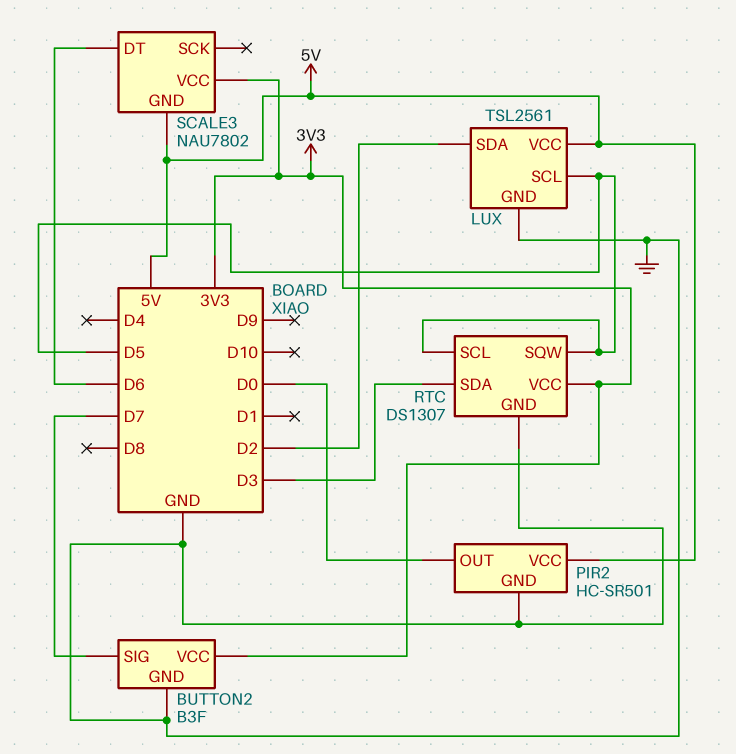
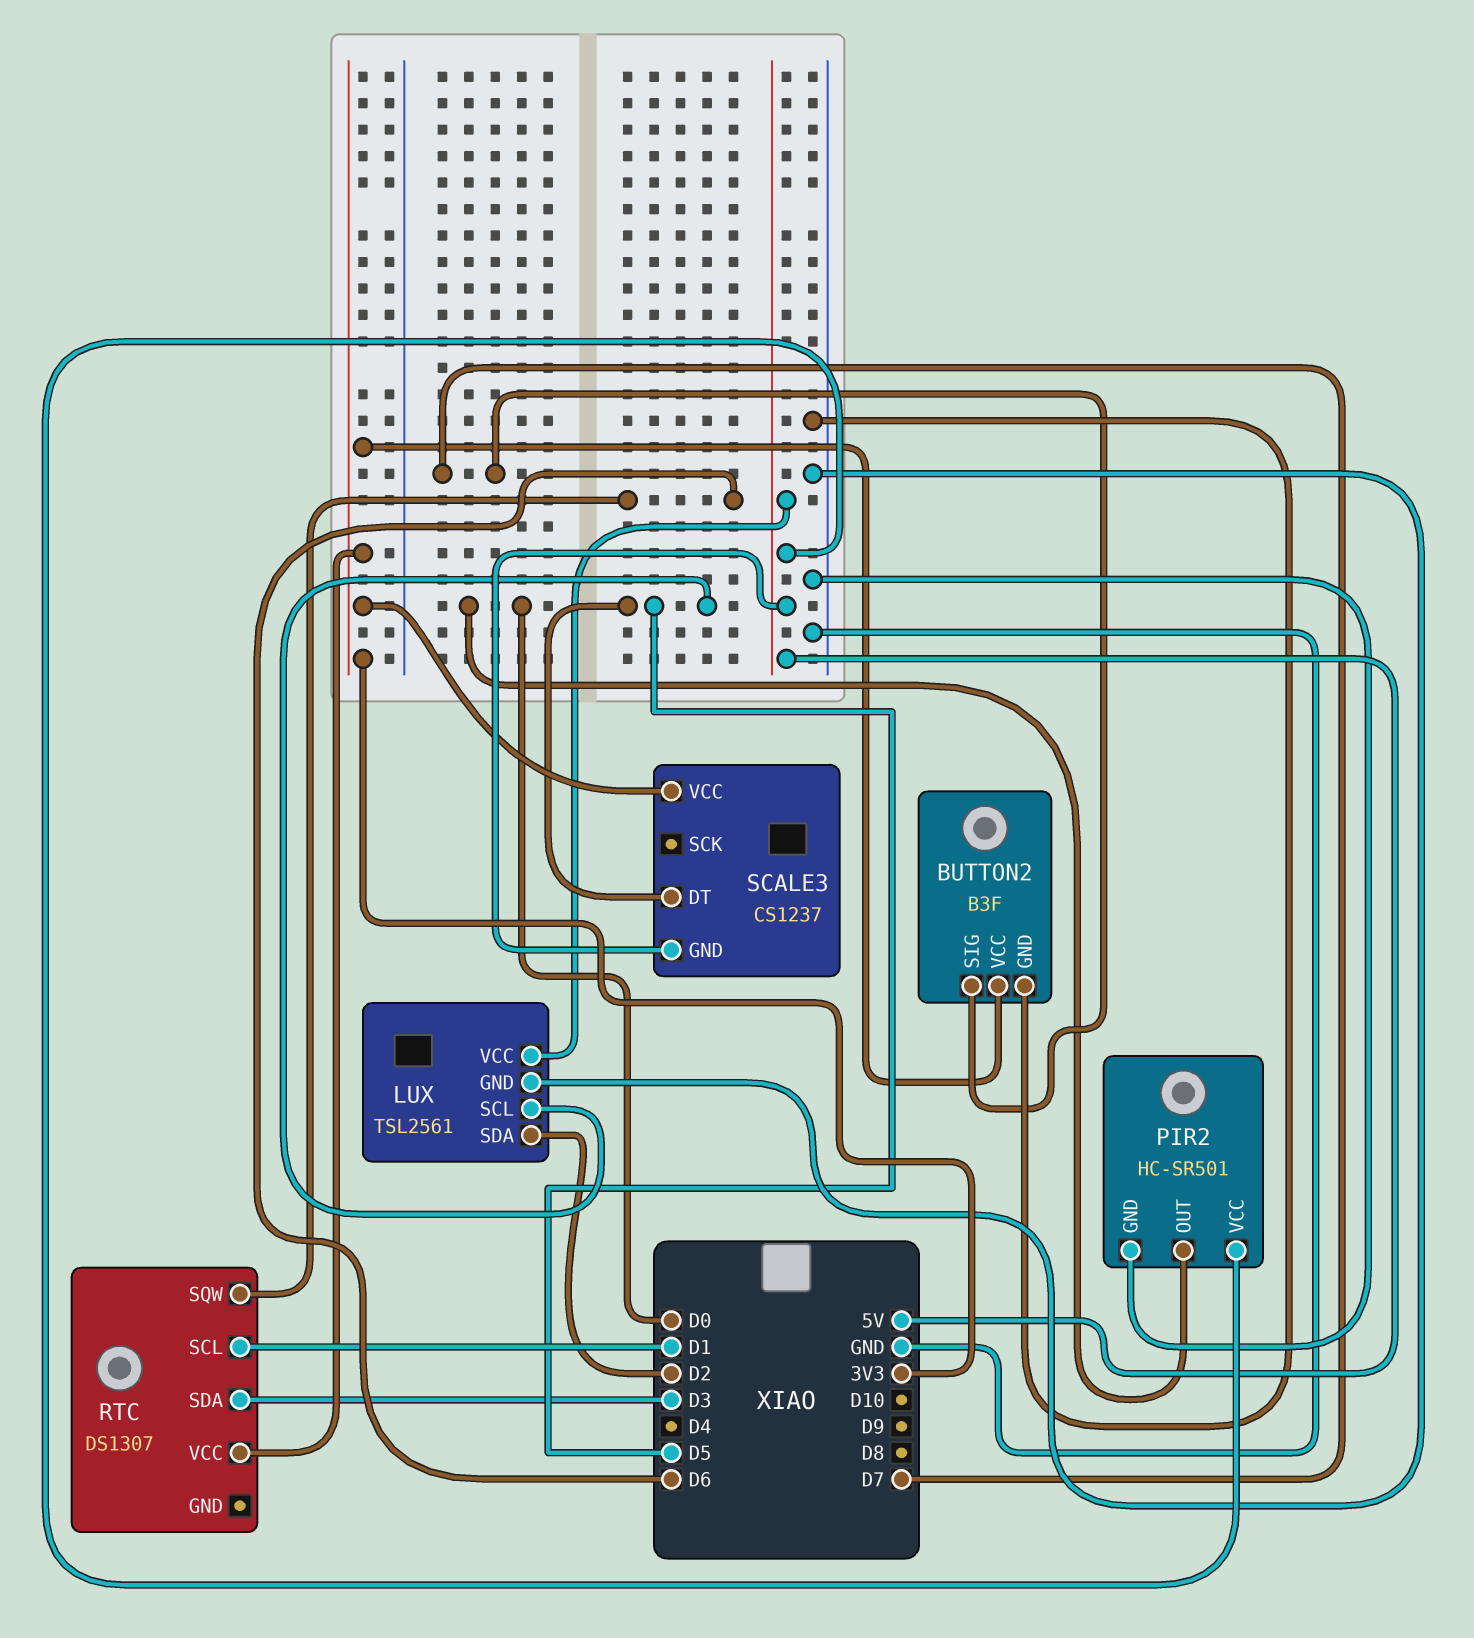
RTC pin GND: GND -> none
RTC pin SCL: D5 -> D1
RTC pin SQW: D5 -> D6
SCALE3: NAU7802 -> CS1237
SCALE3 pin DT: D6 -> D5

